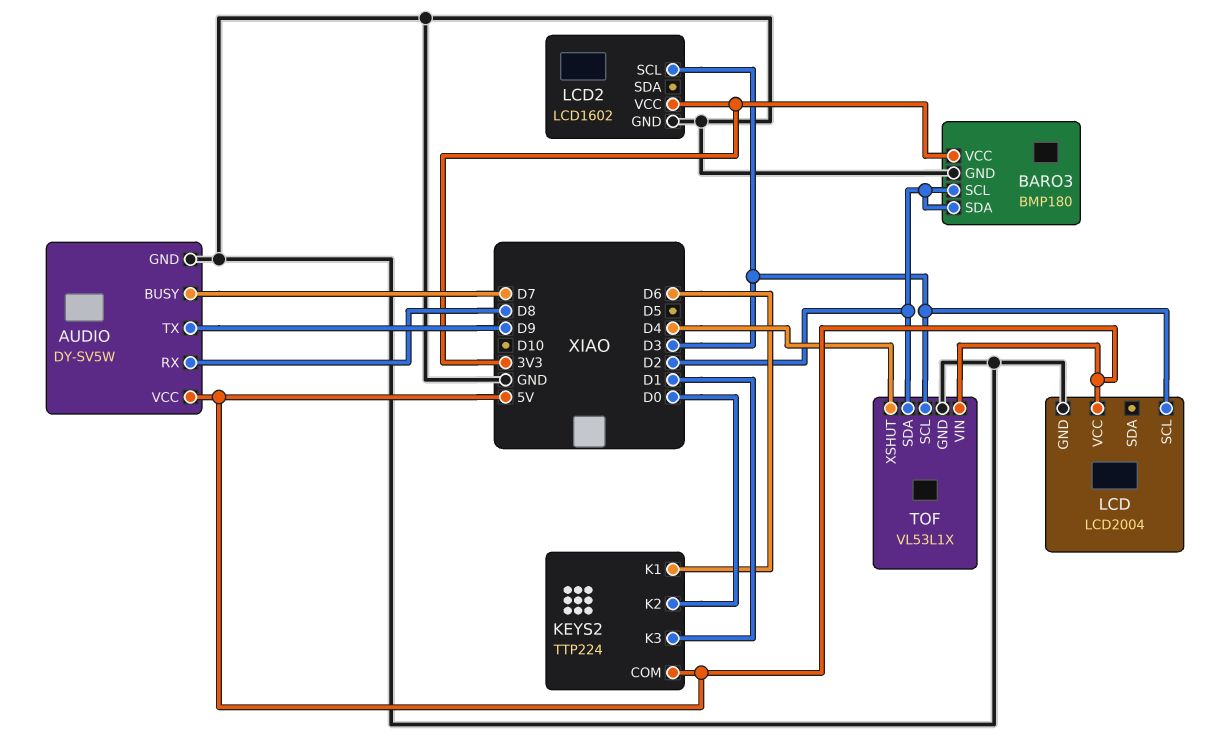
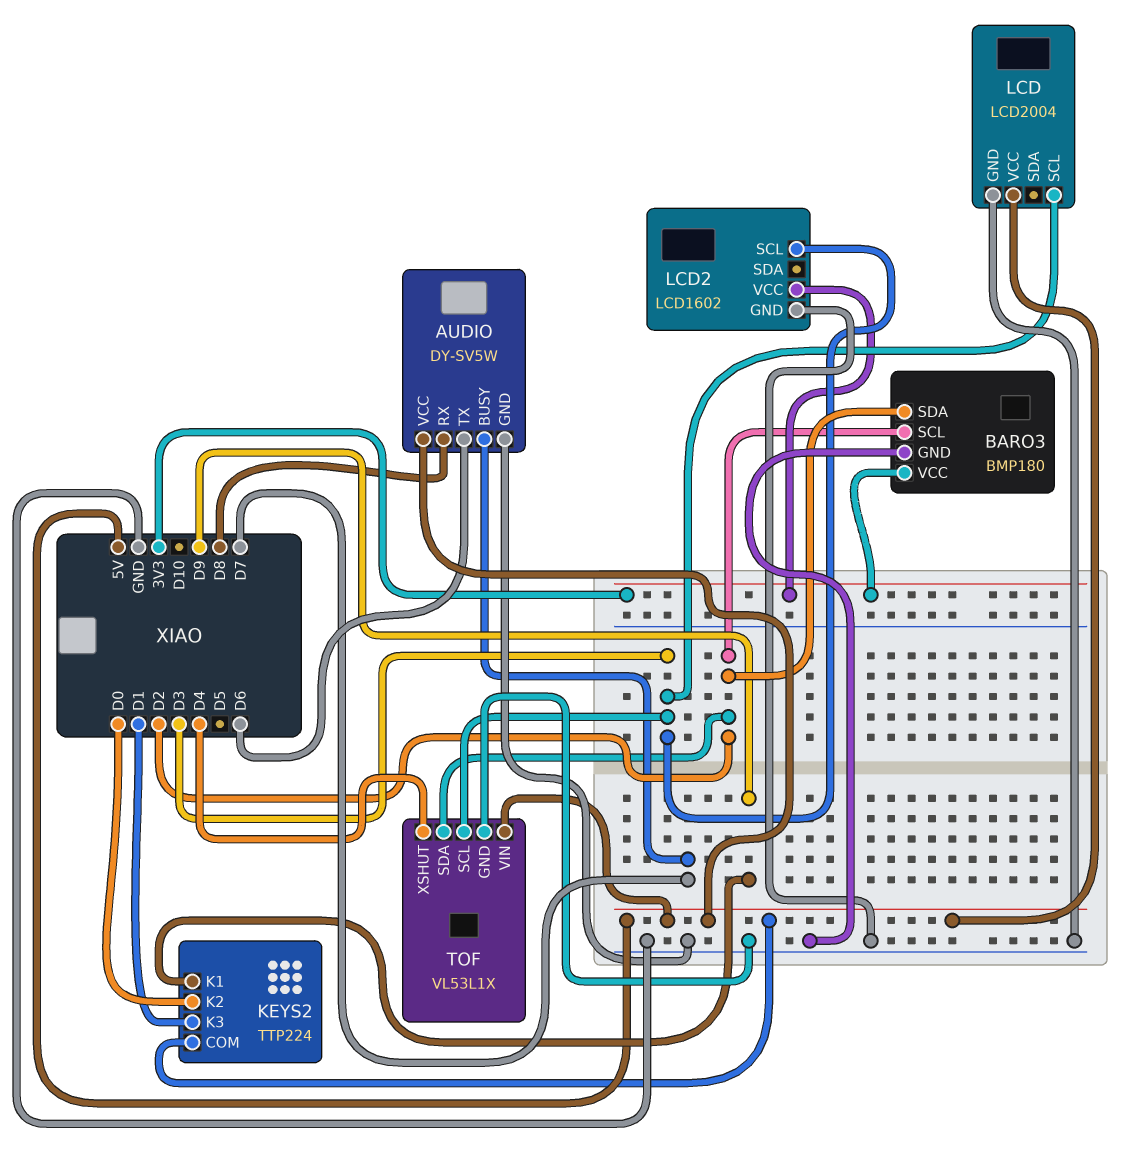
AUDIO pin TX: D9 -> D6
KEYS2 pin K1: D6 -> D9

